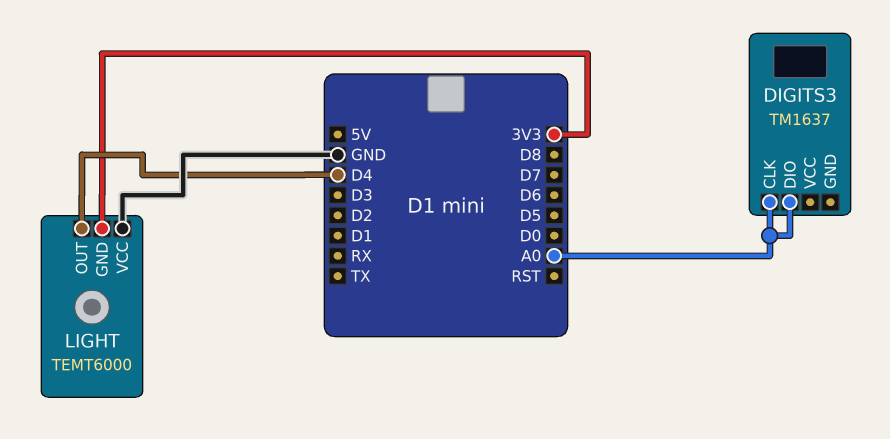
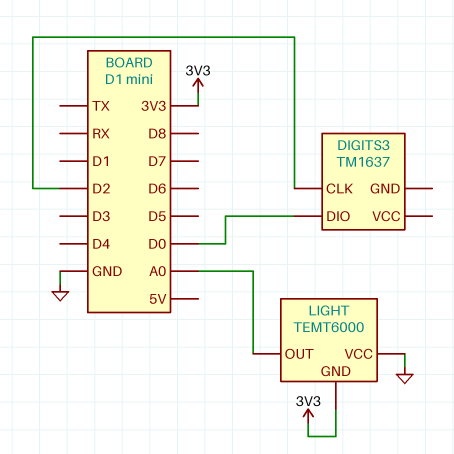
DIGITS3 pin CLK: A0 -> D2
DIGITS3 pin DIO: A0 -> D0
LIGHT pin OUT: D4 -> A0

